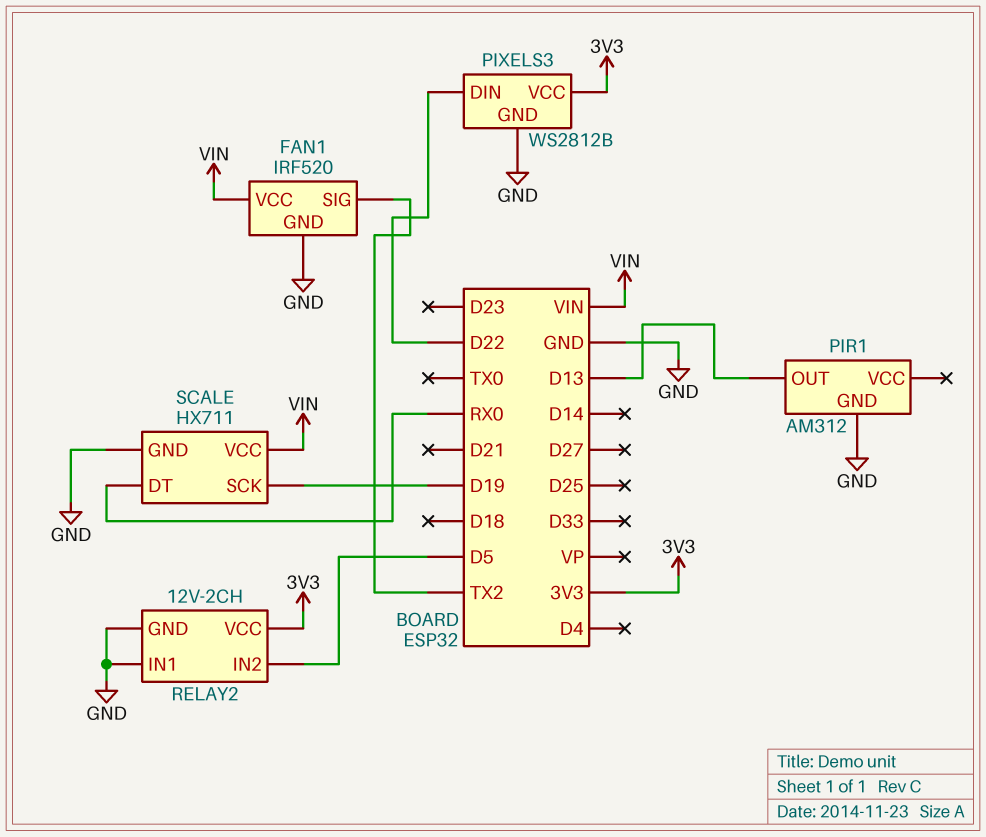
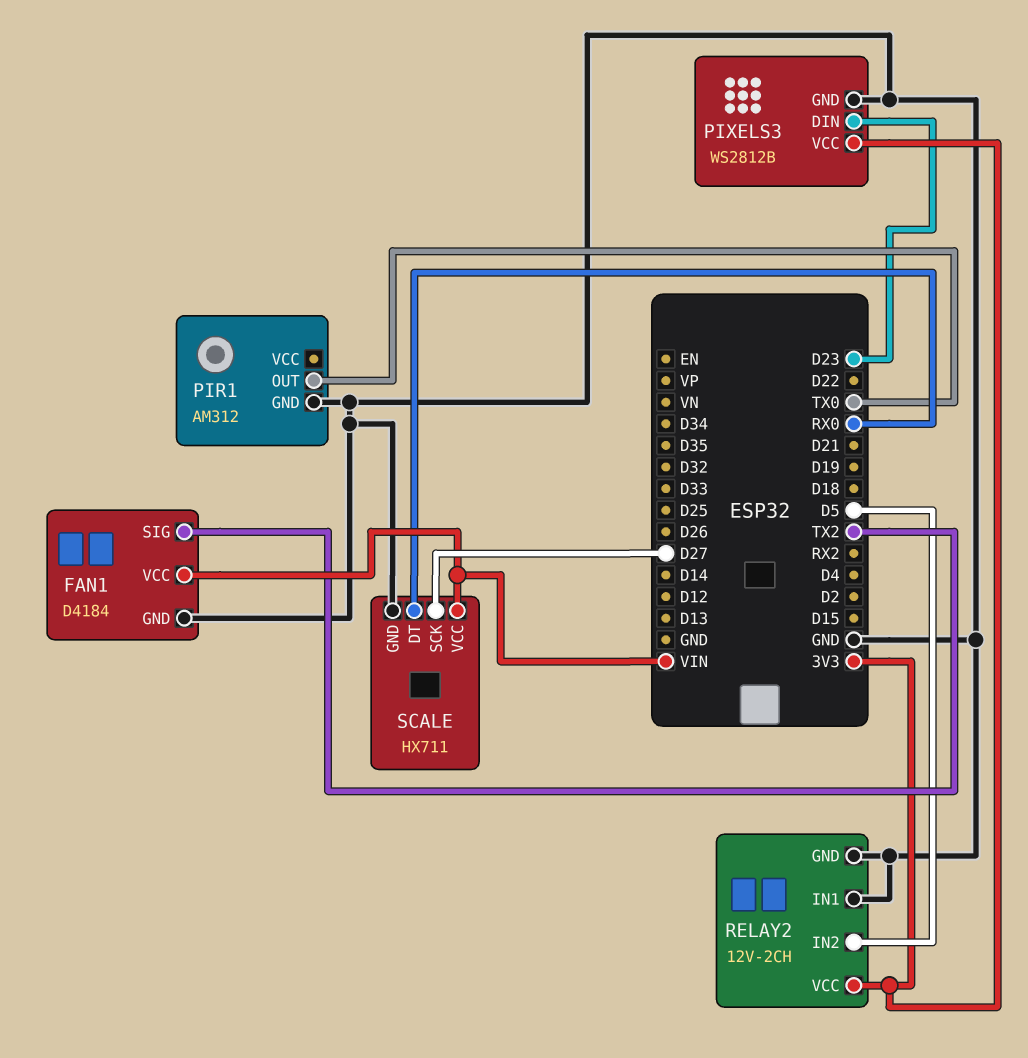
FAN1: IRF520 -> D4184
PIR1 pin OUT: D13 -> TX0
PIXELS3 pin DIN: D22 -> D23
SCALE pin SCK: D19 -> D27

